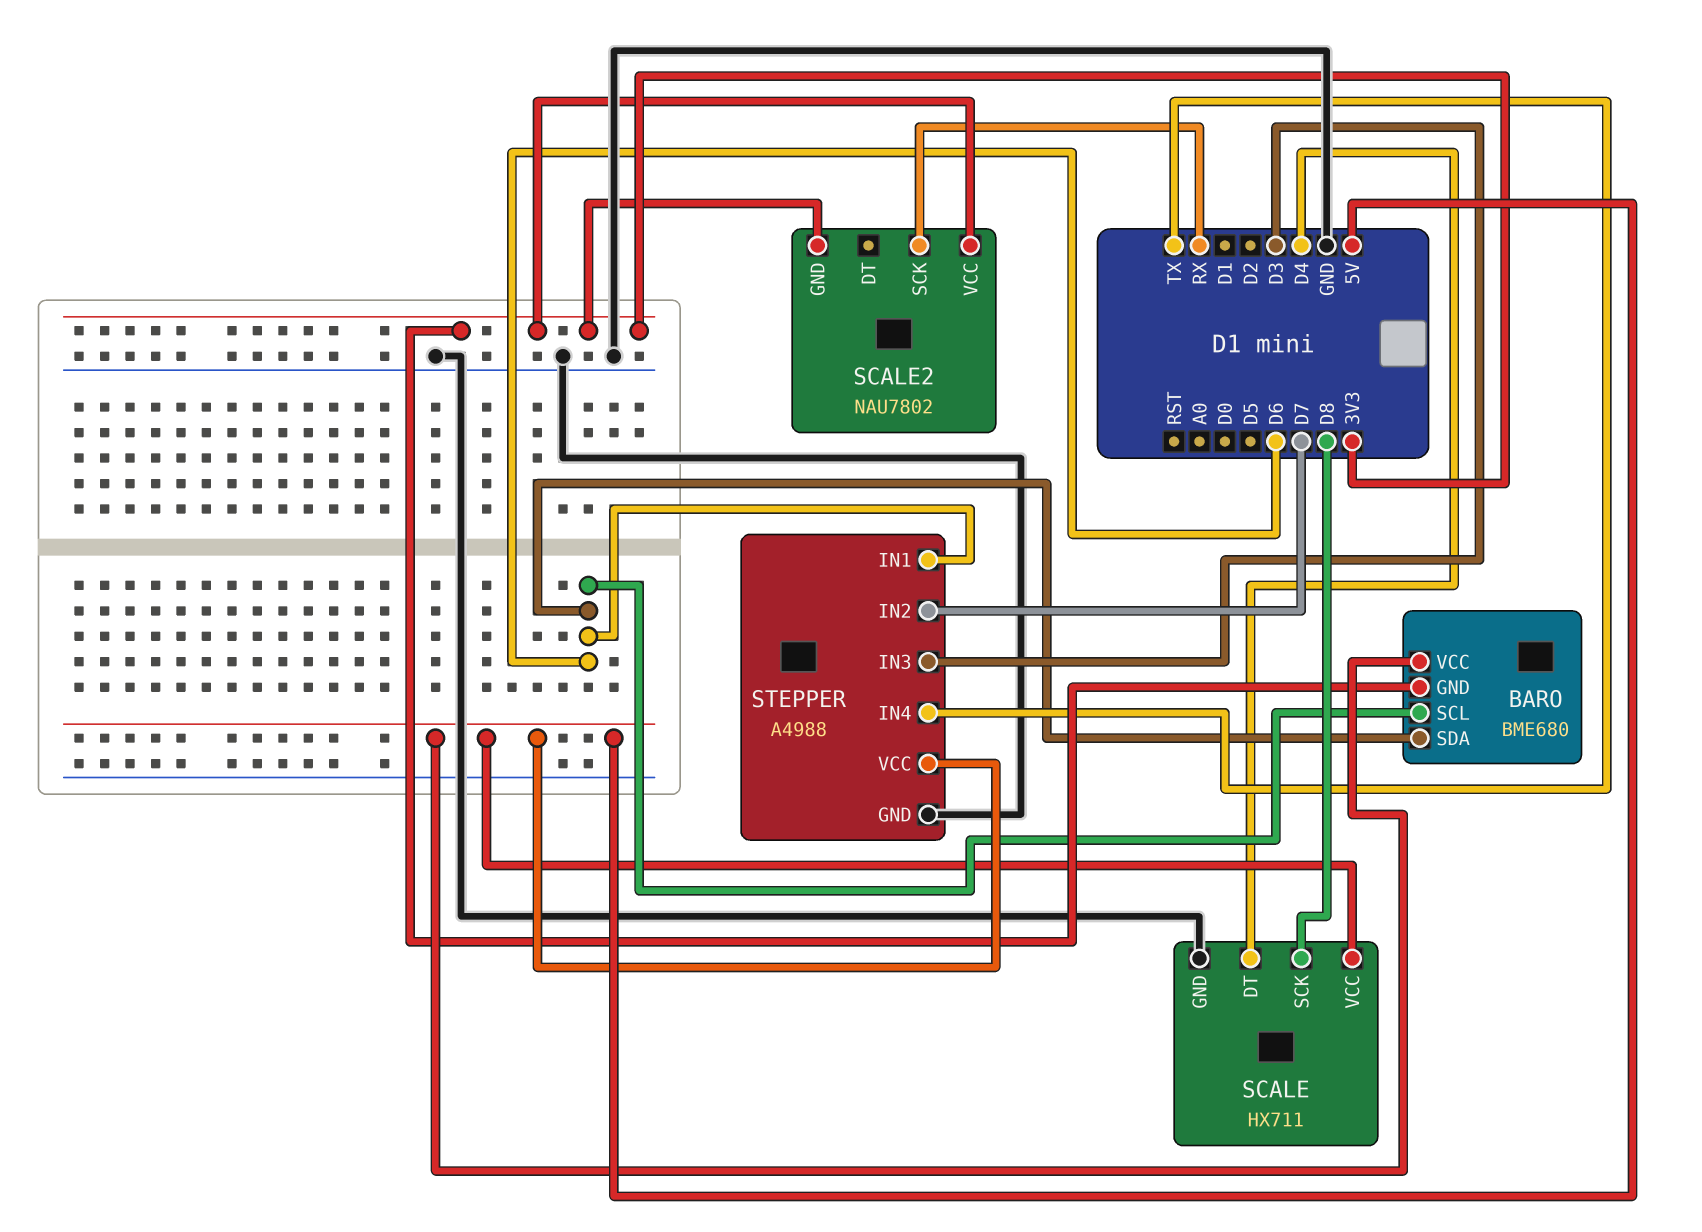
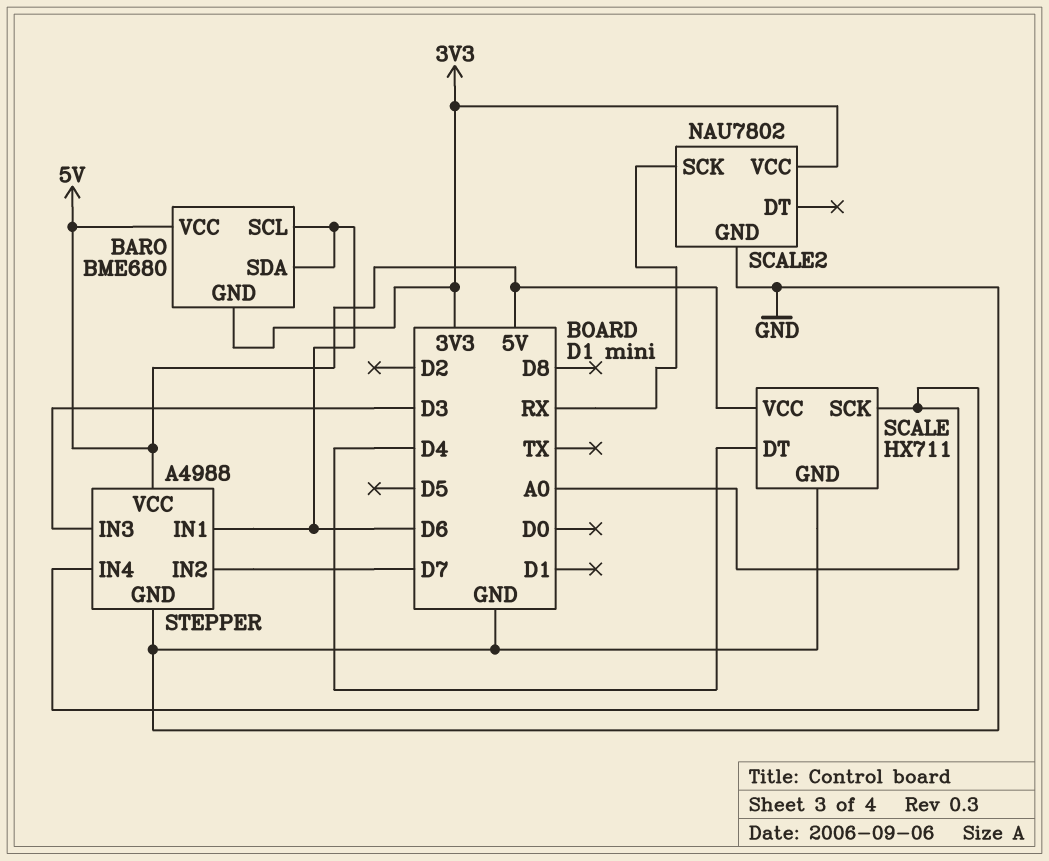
SCALE pin SCK: D8 -> A0
SCALE2 pin GND: 3V3 -> GND
STEPPER pin IN4: TX -> A0

